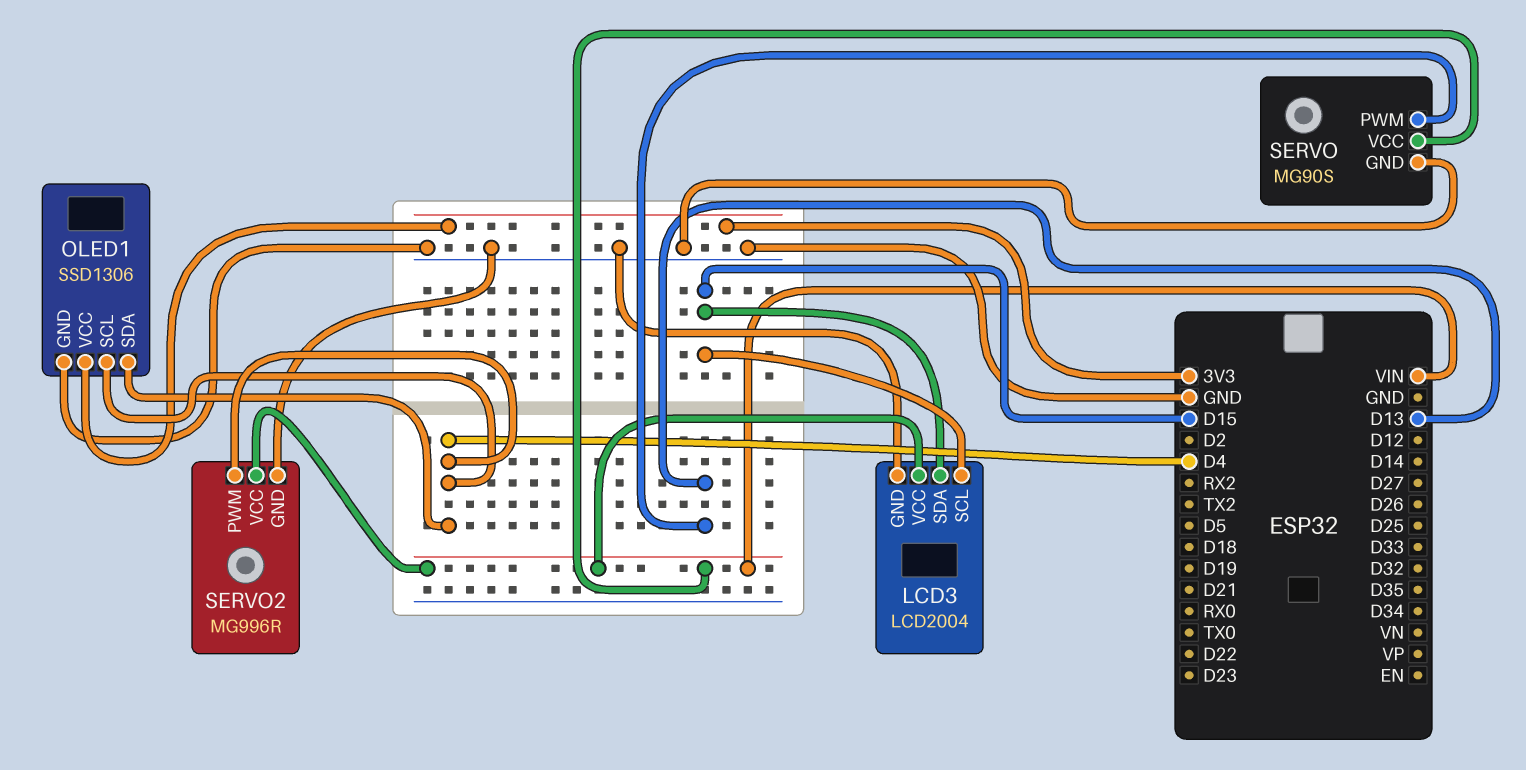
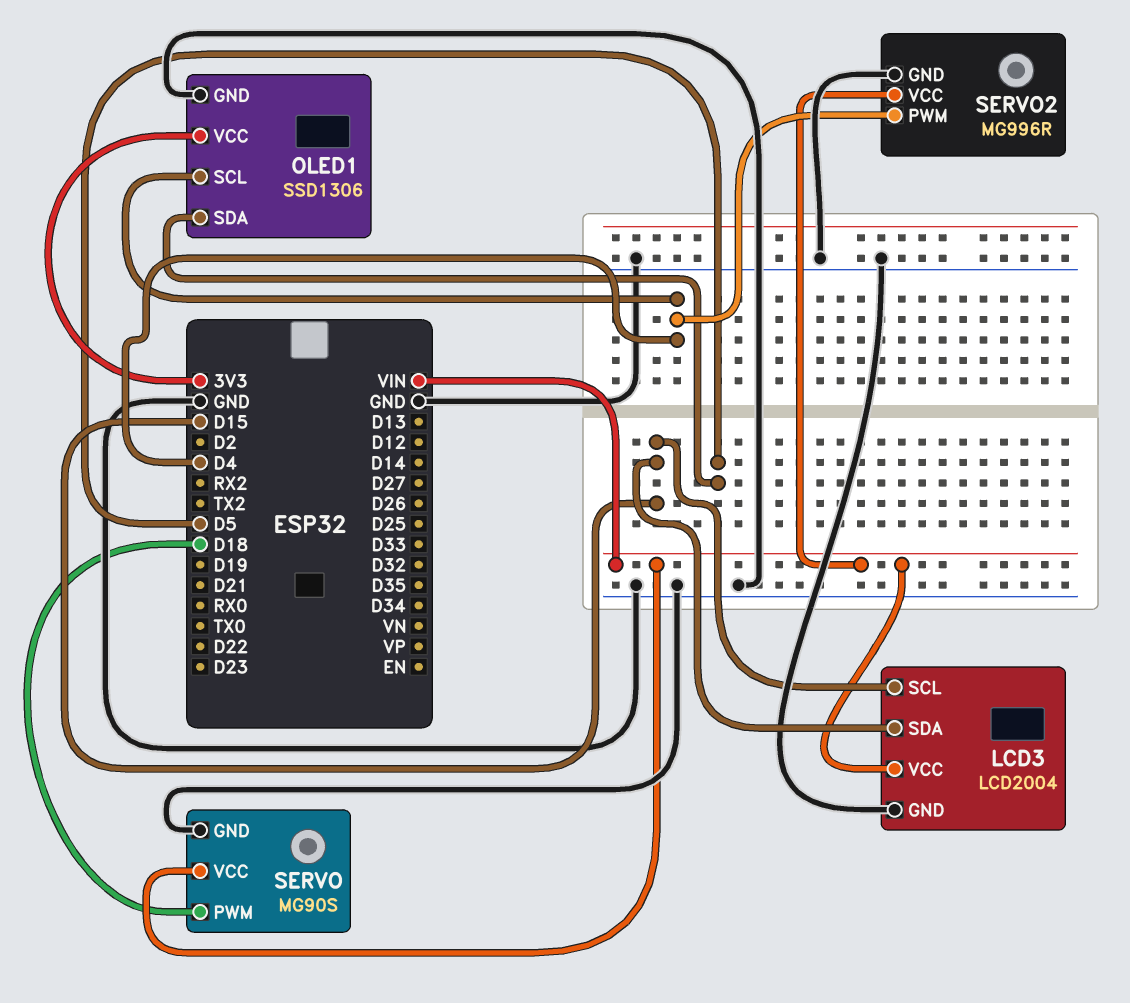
OLED1 pin SDA: D4 -> D5
SERVO pin PWM: D13 -> D18

